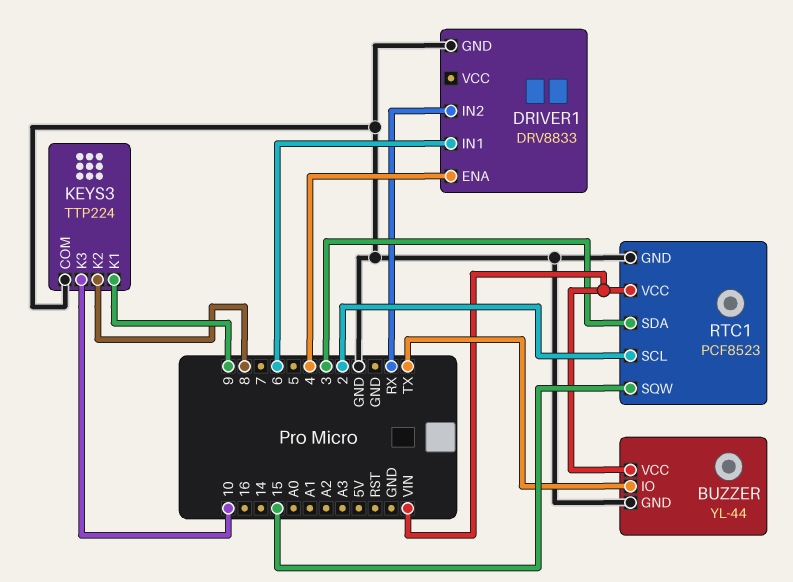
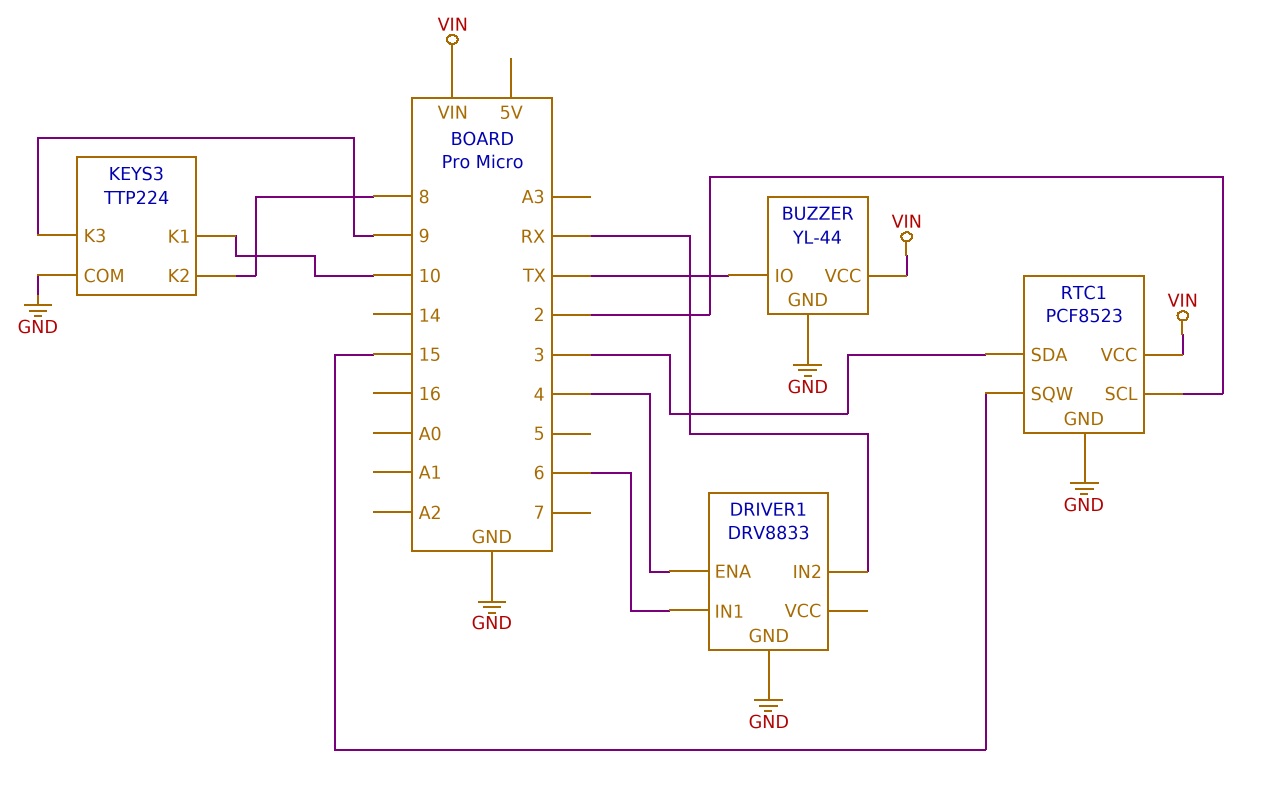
KEYS3 pin K1: 9 -> 10
KEYS3 pin K3: 10 -> 9

